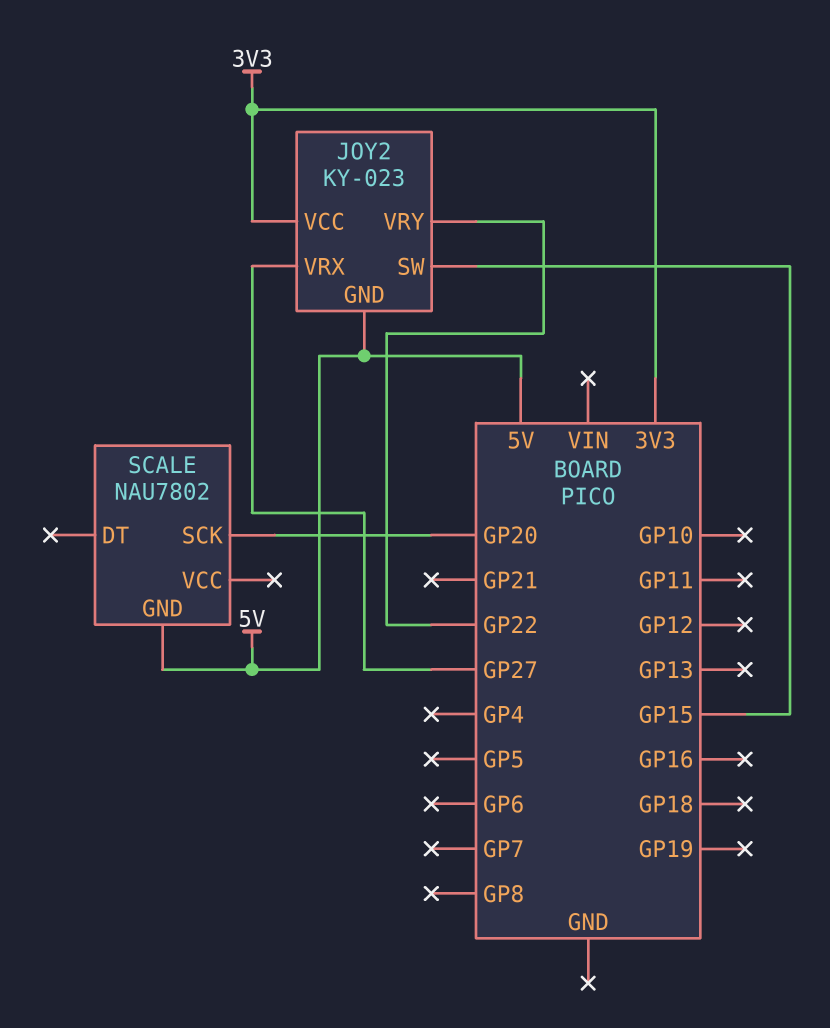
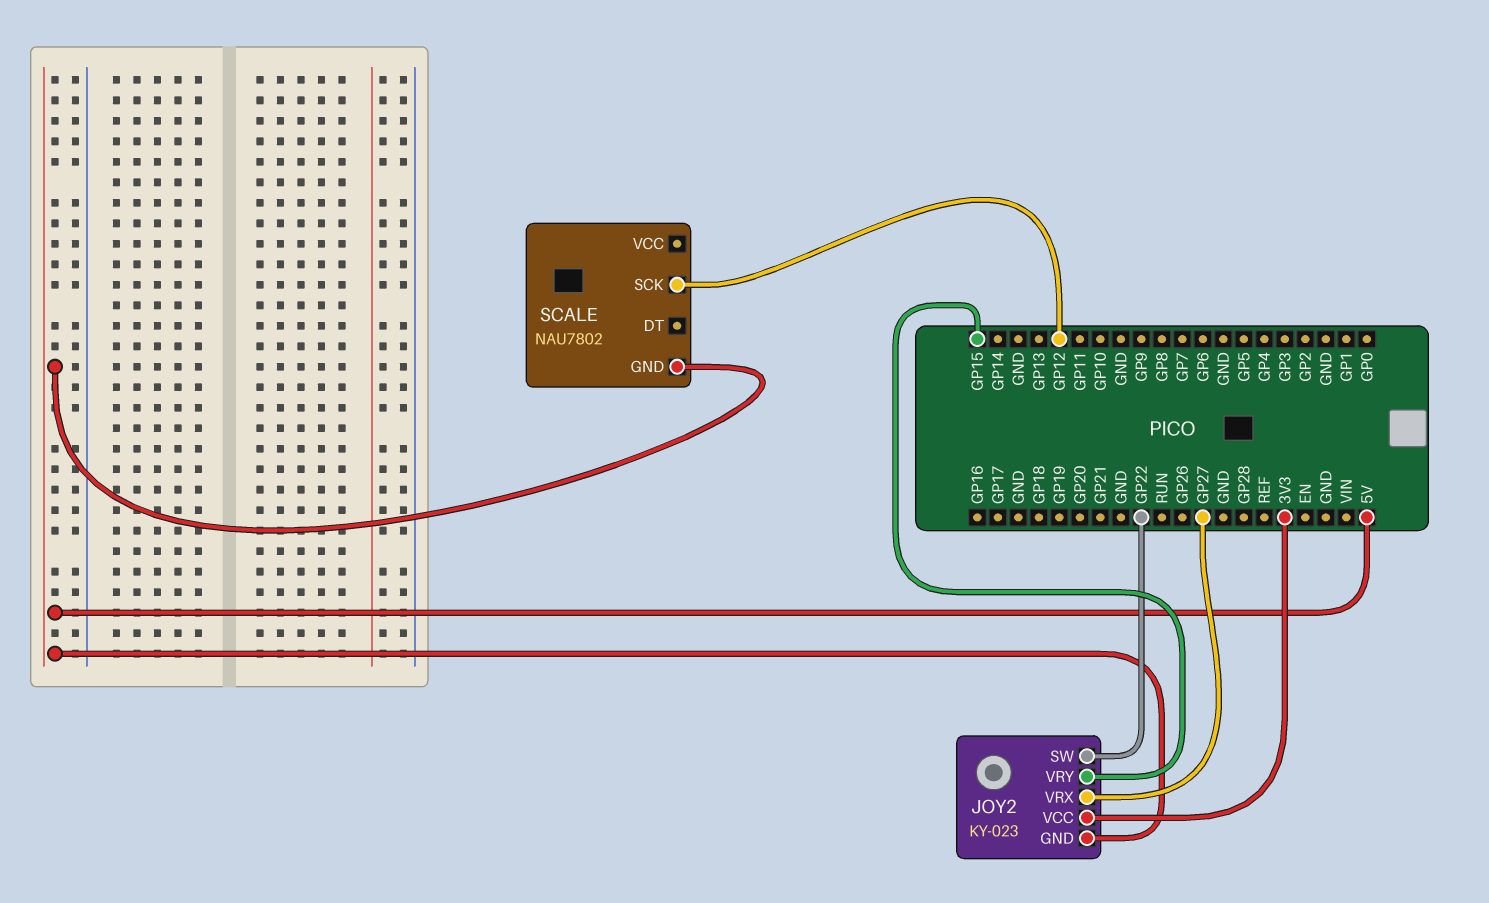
JOY2 pin SW: GP15 -> GP22
JOY2 pin VRY: GP22 -> GP15
SCALE pin SCK: GP20 -> GP12

